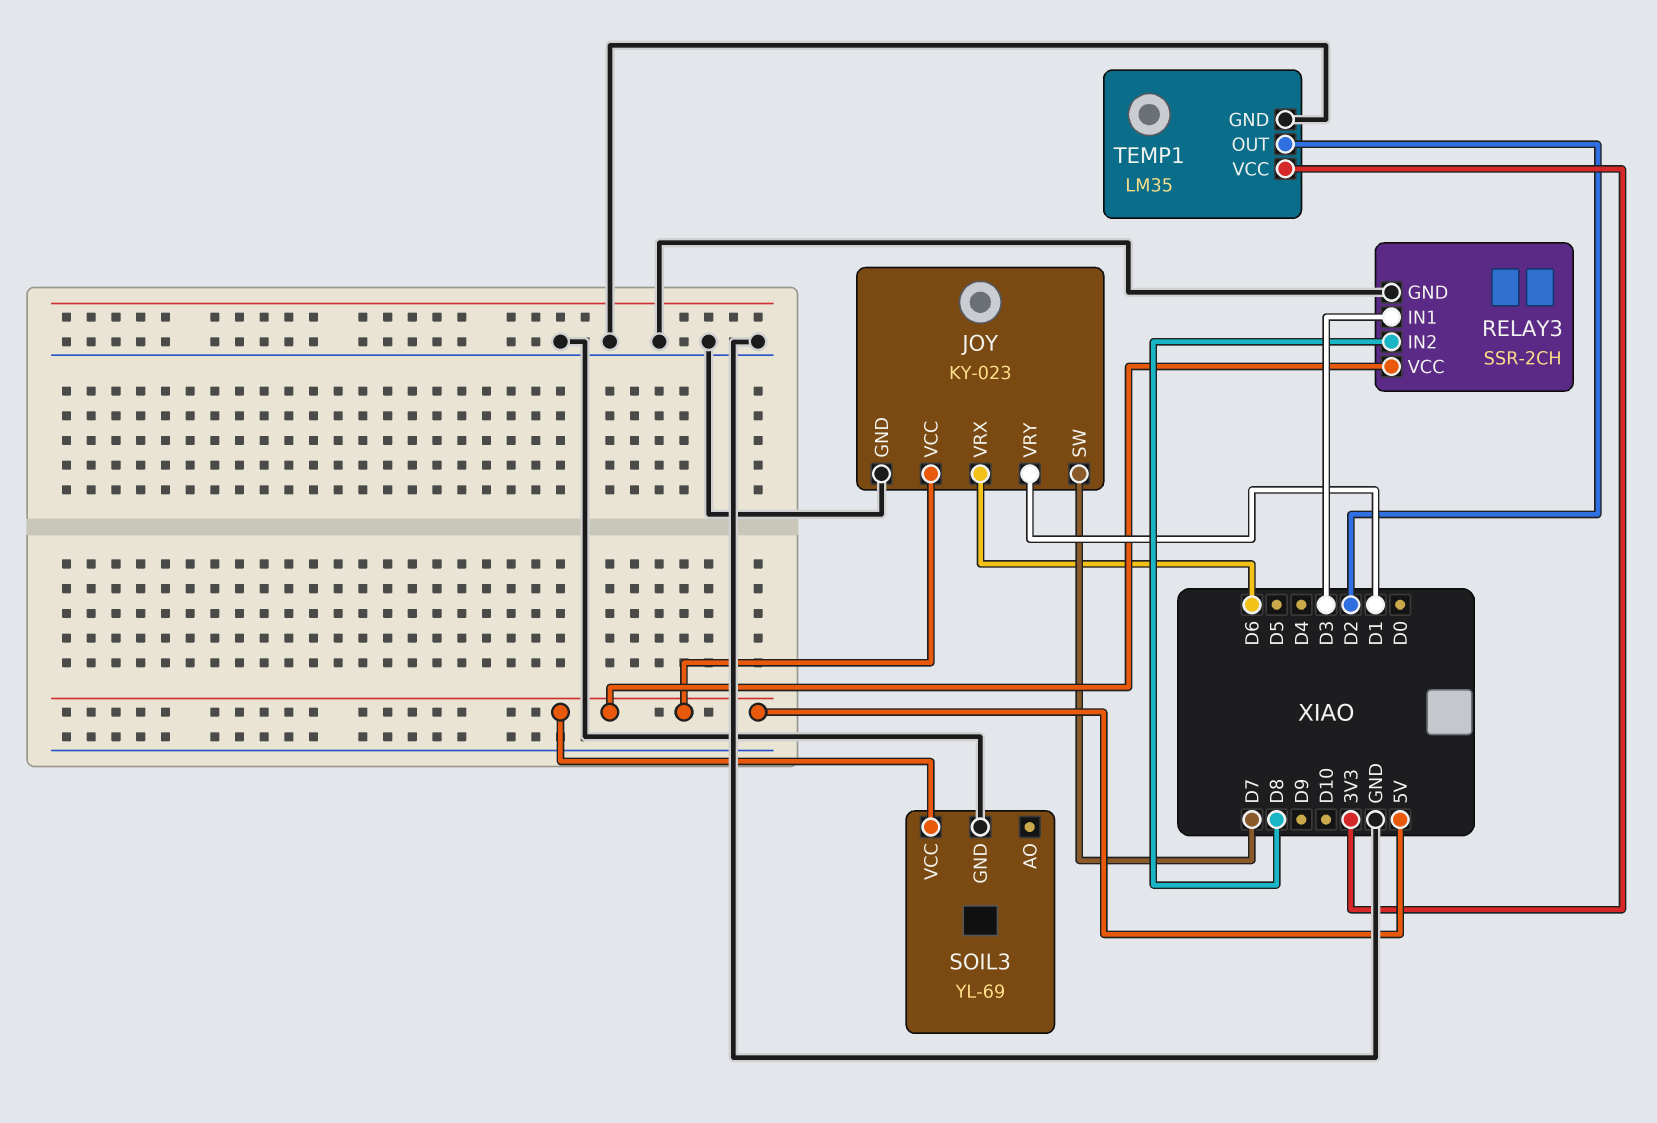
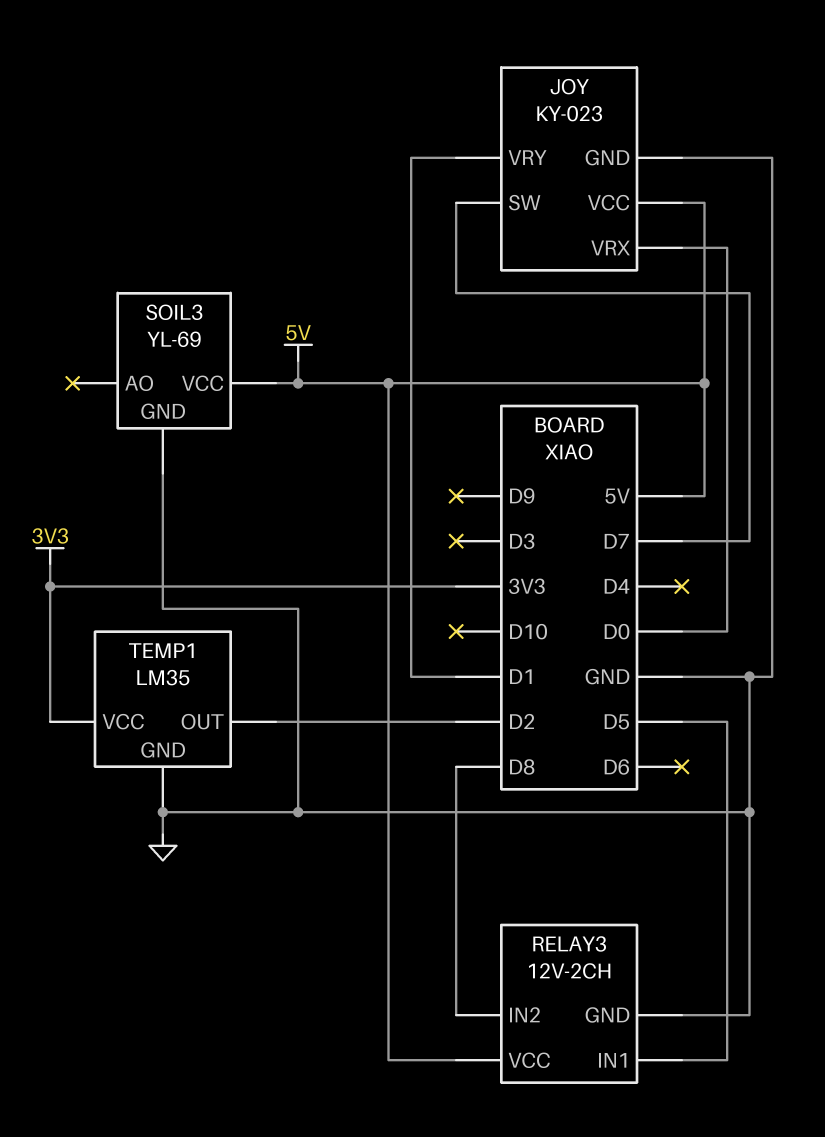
JOY pin VRX: D6 -> D0
RELAY3: SSR-2CH -> 12V-2CH
RELAY3 pin IN1: D3 -> D5

